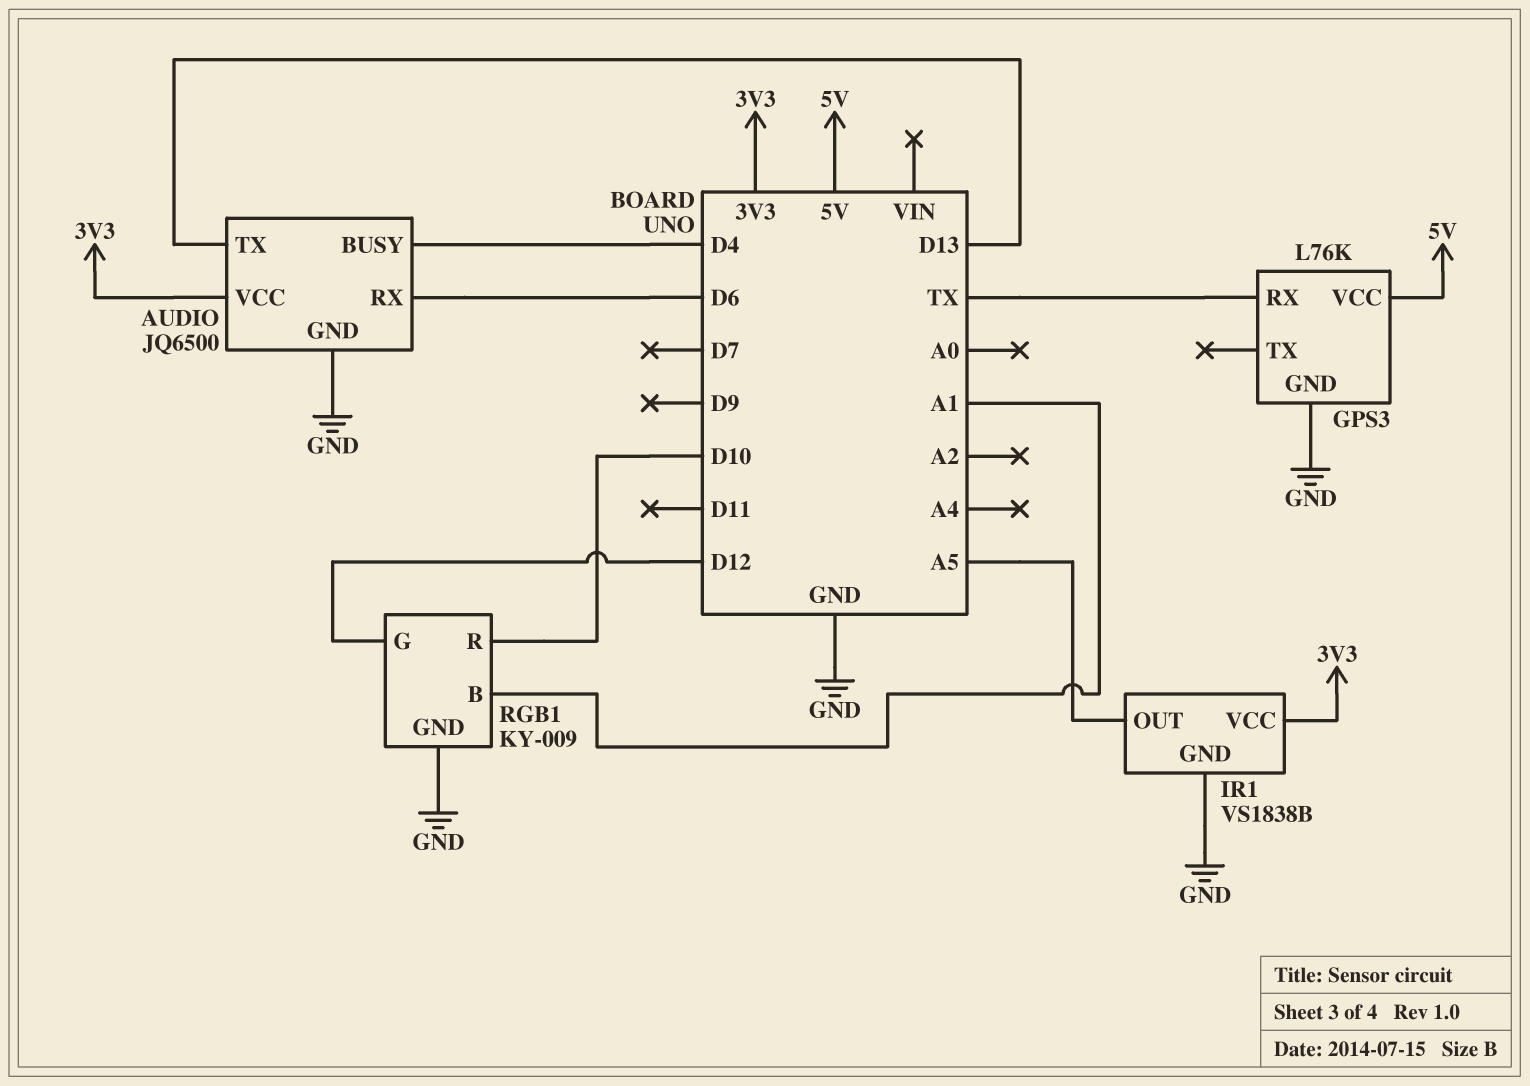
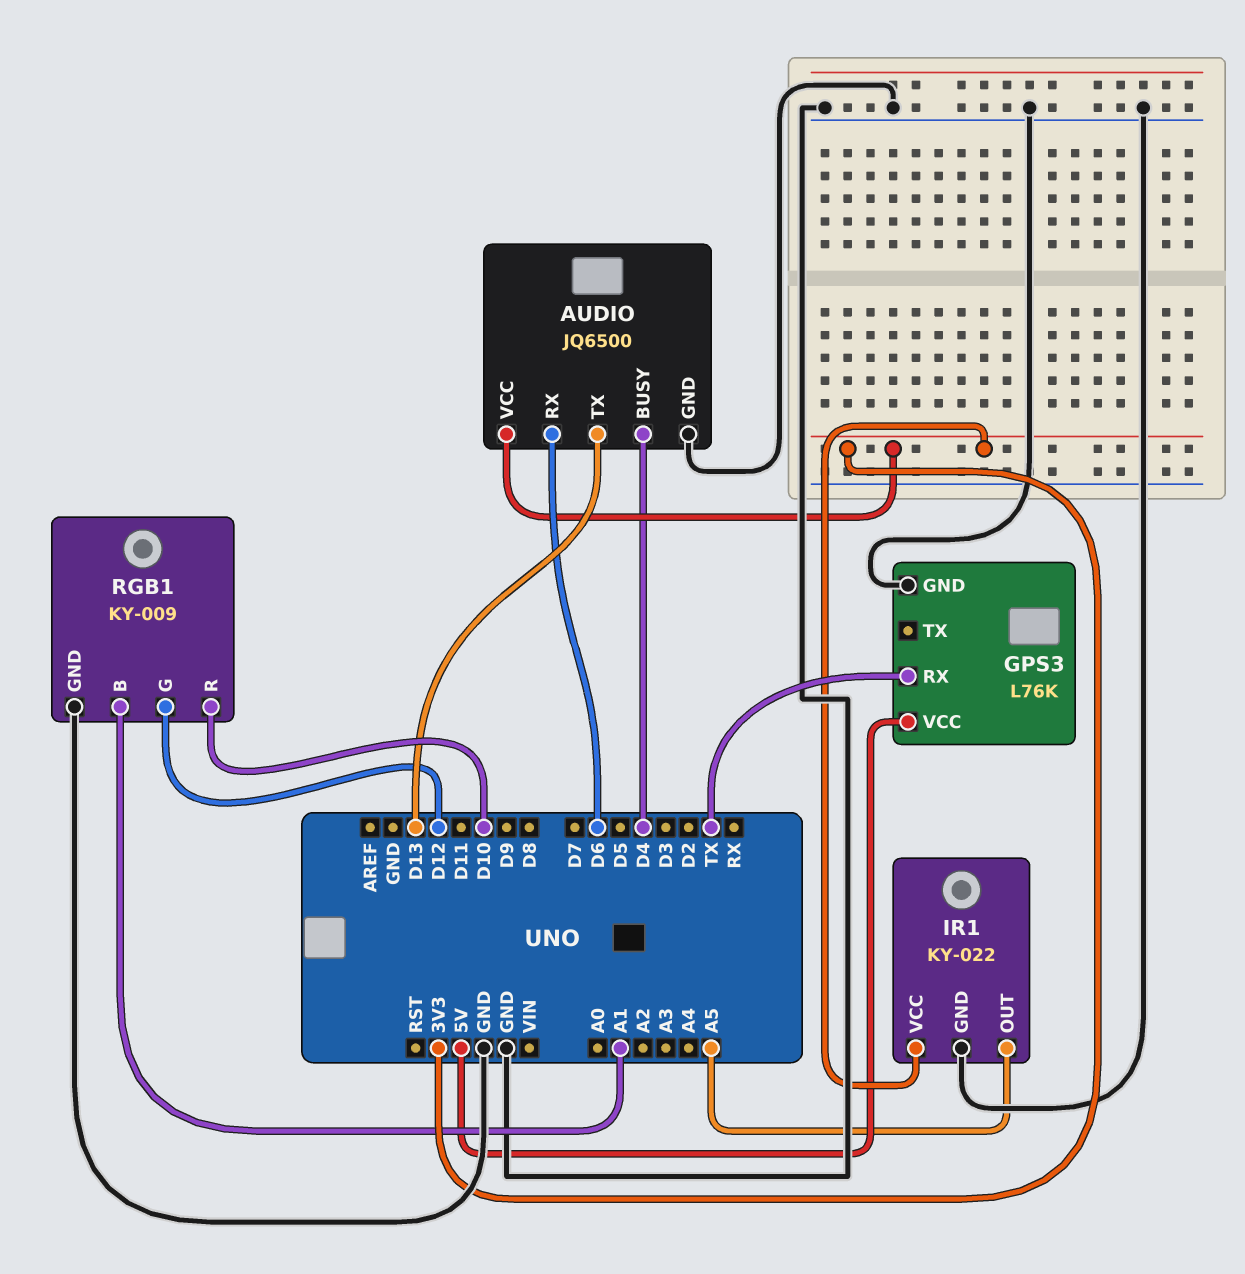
IR1: VS1838B -> KY-022

